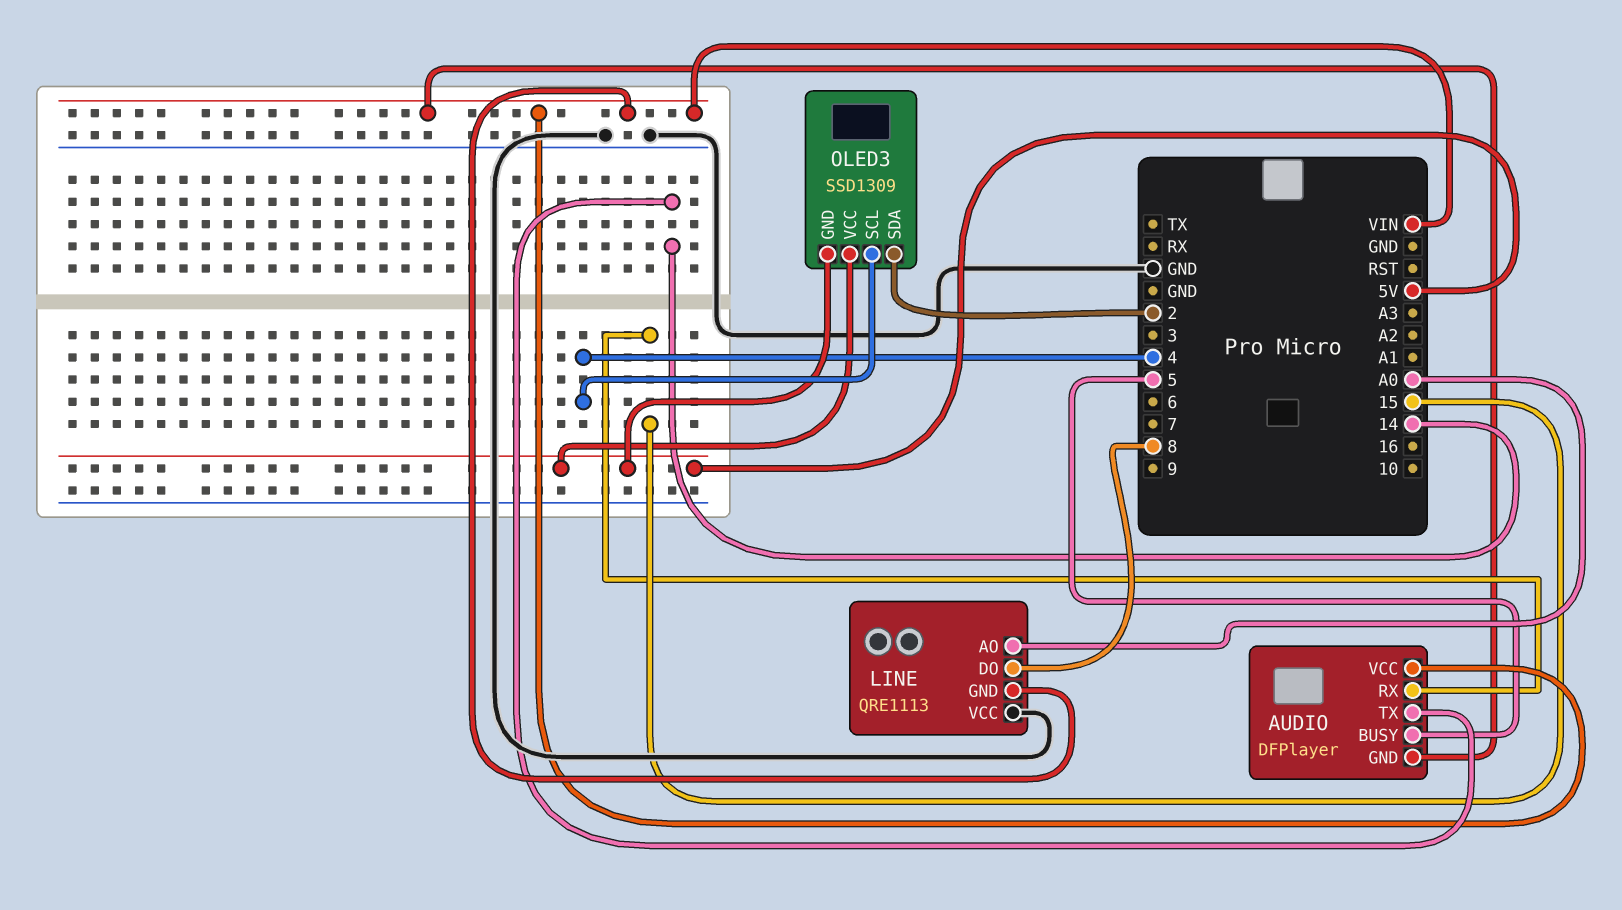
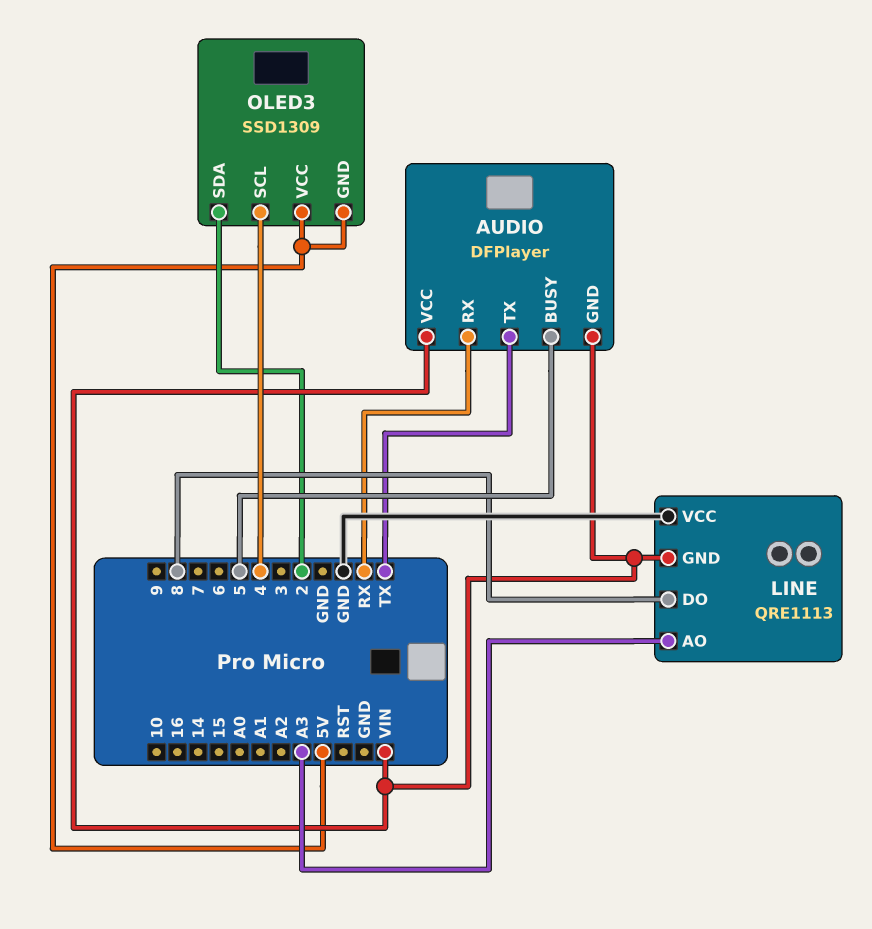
AUDIO pin RX: 15 -> RX
AUDIO pin TX: 14 -> TX
LINE pin AO: A0 -> A3

